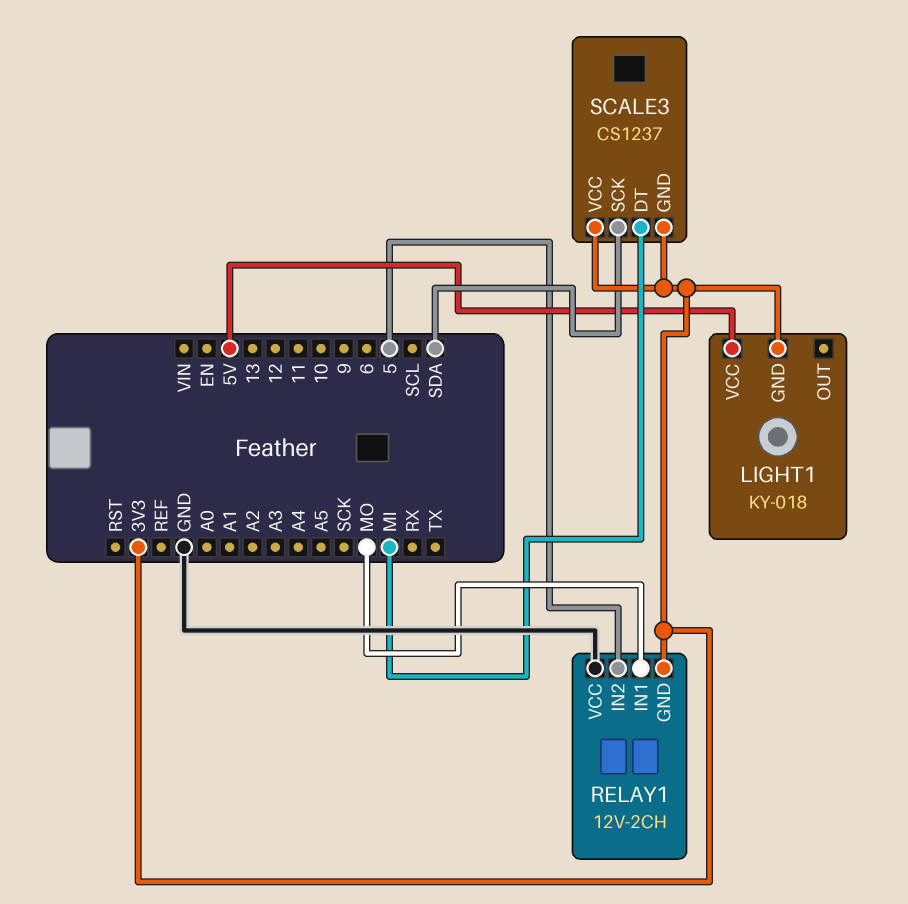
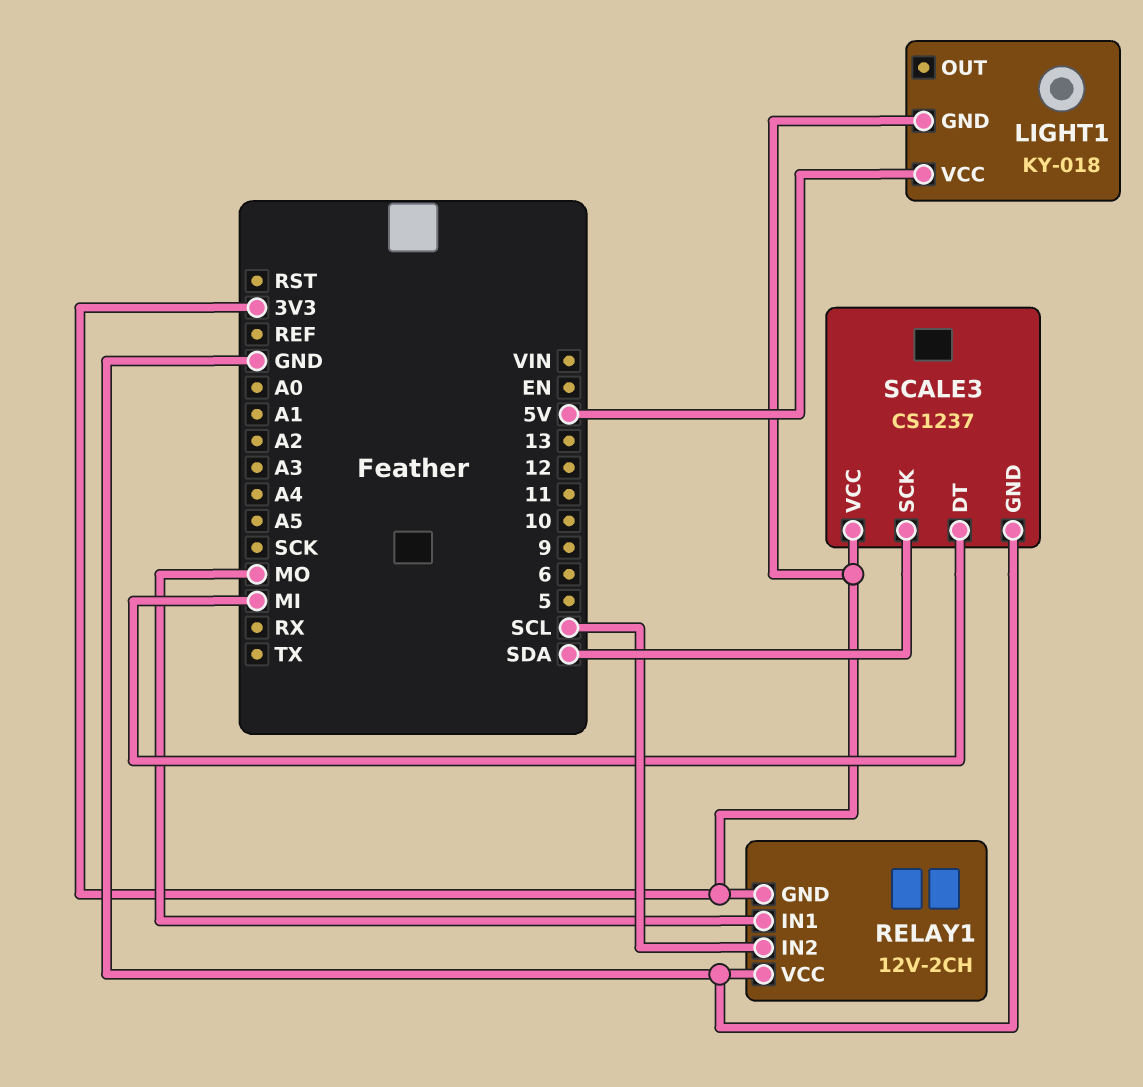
RELAY1 pin IN2: 5 -> SCL
SCALE3 pin GND: 3V3 -> GND

